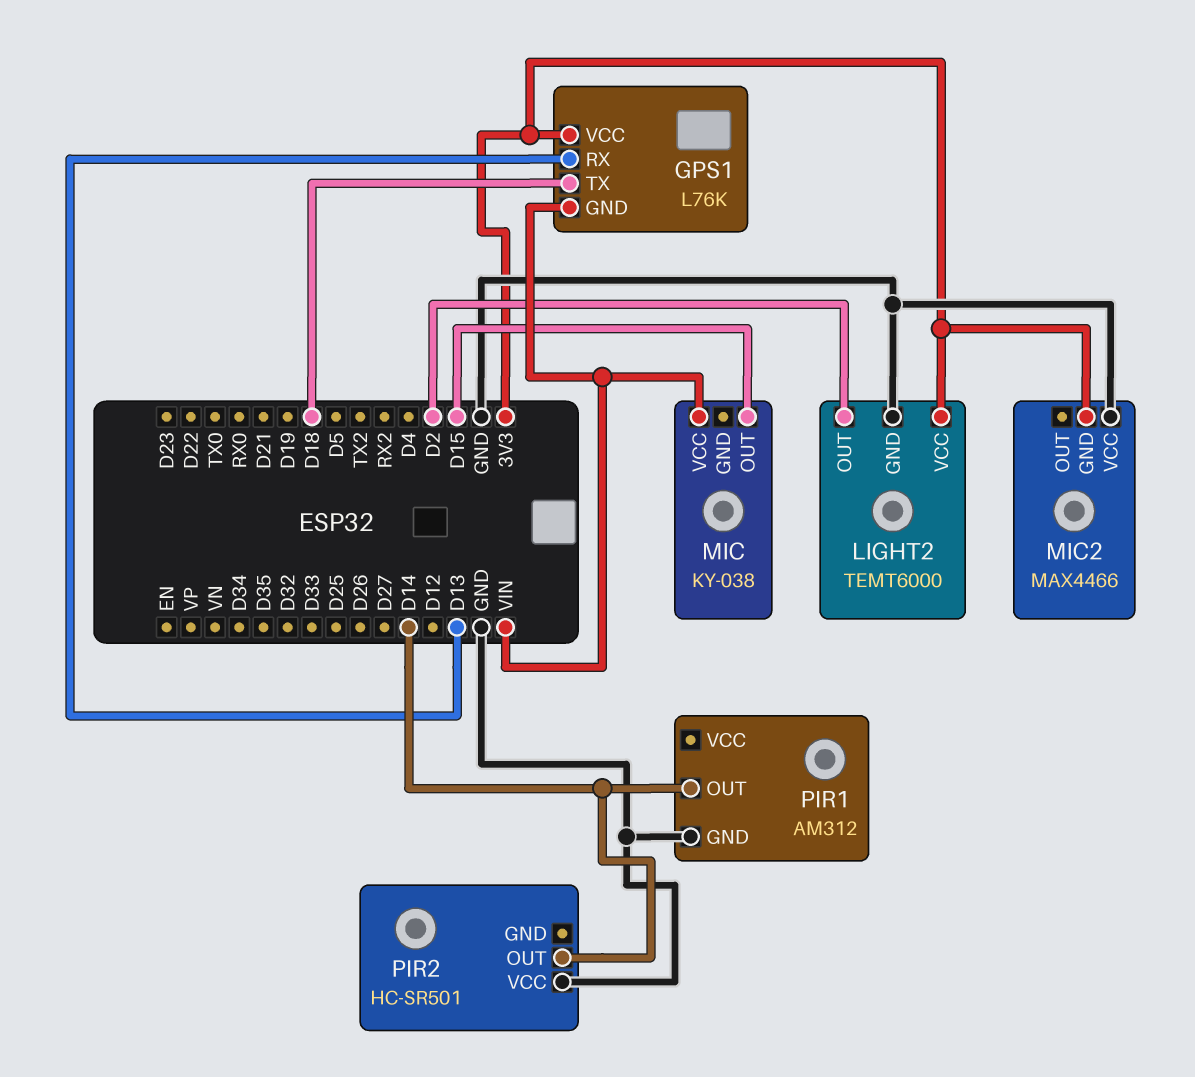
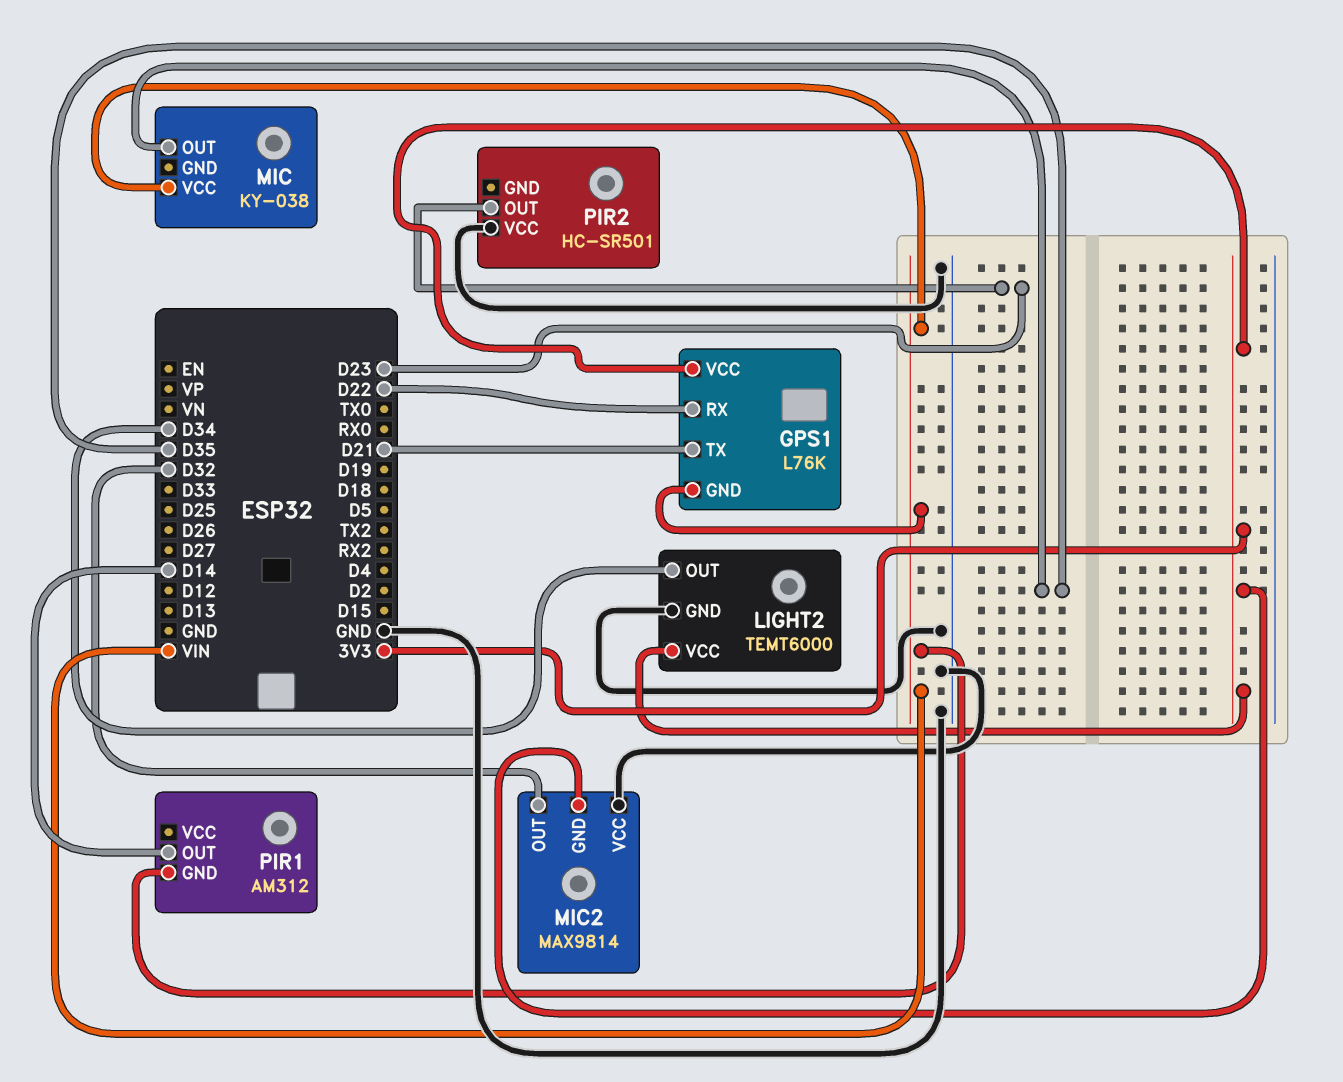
GPS1 pin RX: D13 -> D22
GPS1 pin TX: D18 -> D21
LIGHT2 pin OUT: D2 -> D34
MIC pin OUT: D15 -> D35
MIC2: MAX4466 -> MAX9814
MIC2 pin OUT: none -> D32
PIR1 pin GND: GND -> VIN
PIR2 pin OUT: D14 -> D23

